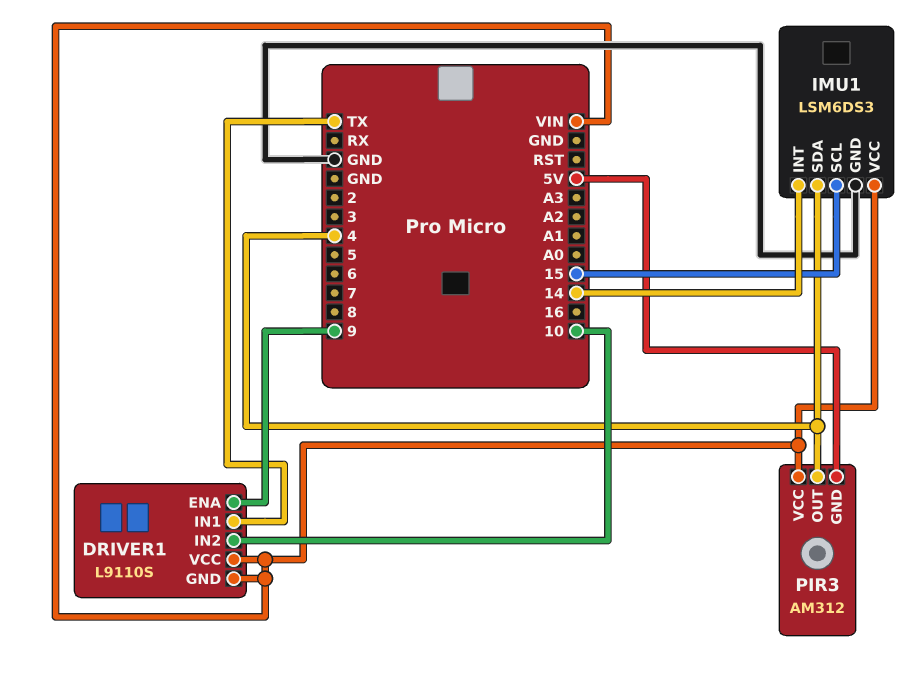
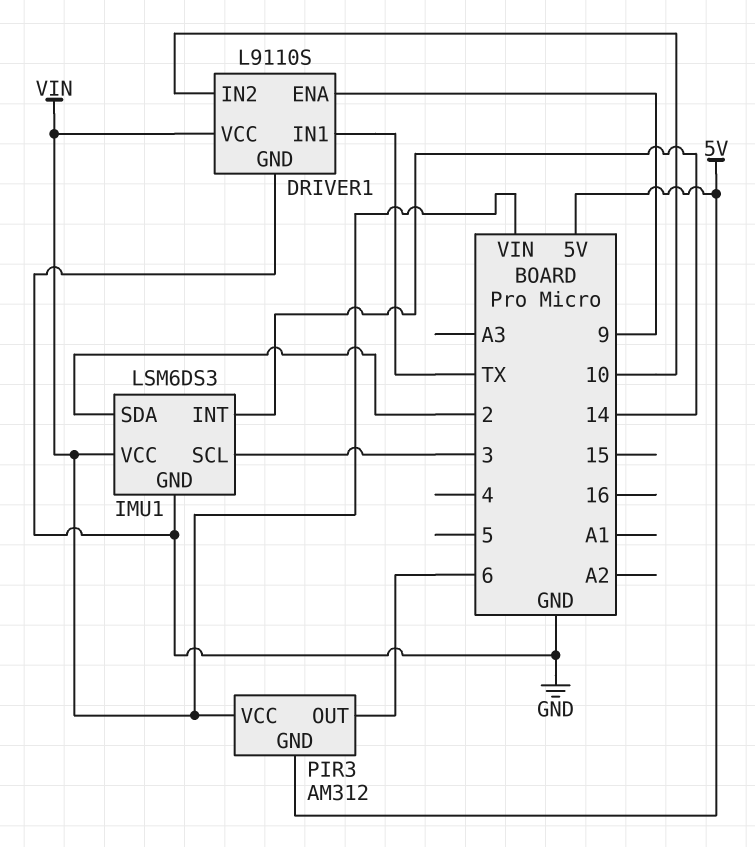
DRIVER1 pin GND: VIN -> GND
IMU1 pin SCL: 15 -> 3
IMU1 pin SDA: 4 -> 2
PIR3 pin OUT: 4 -> 6

